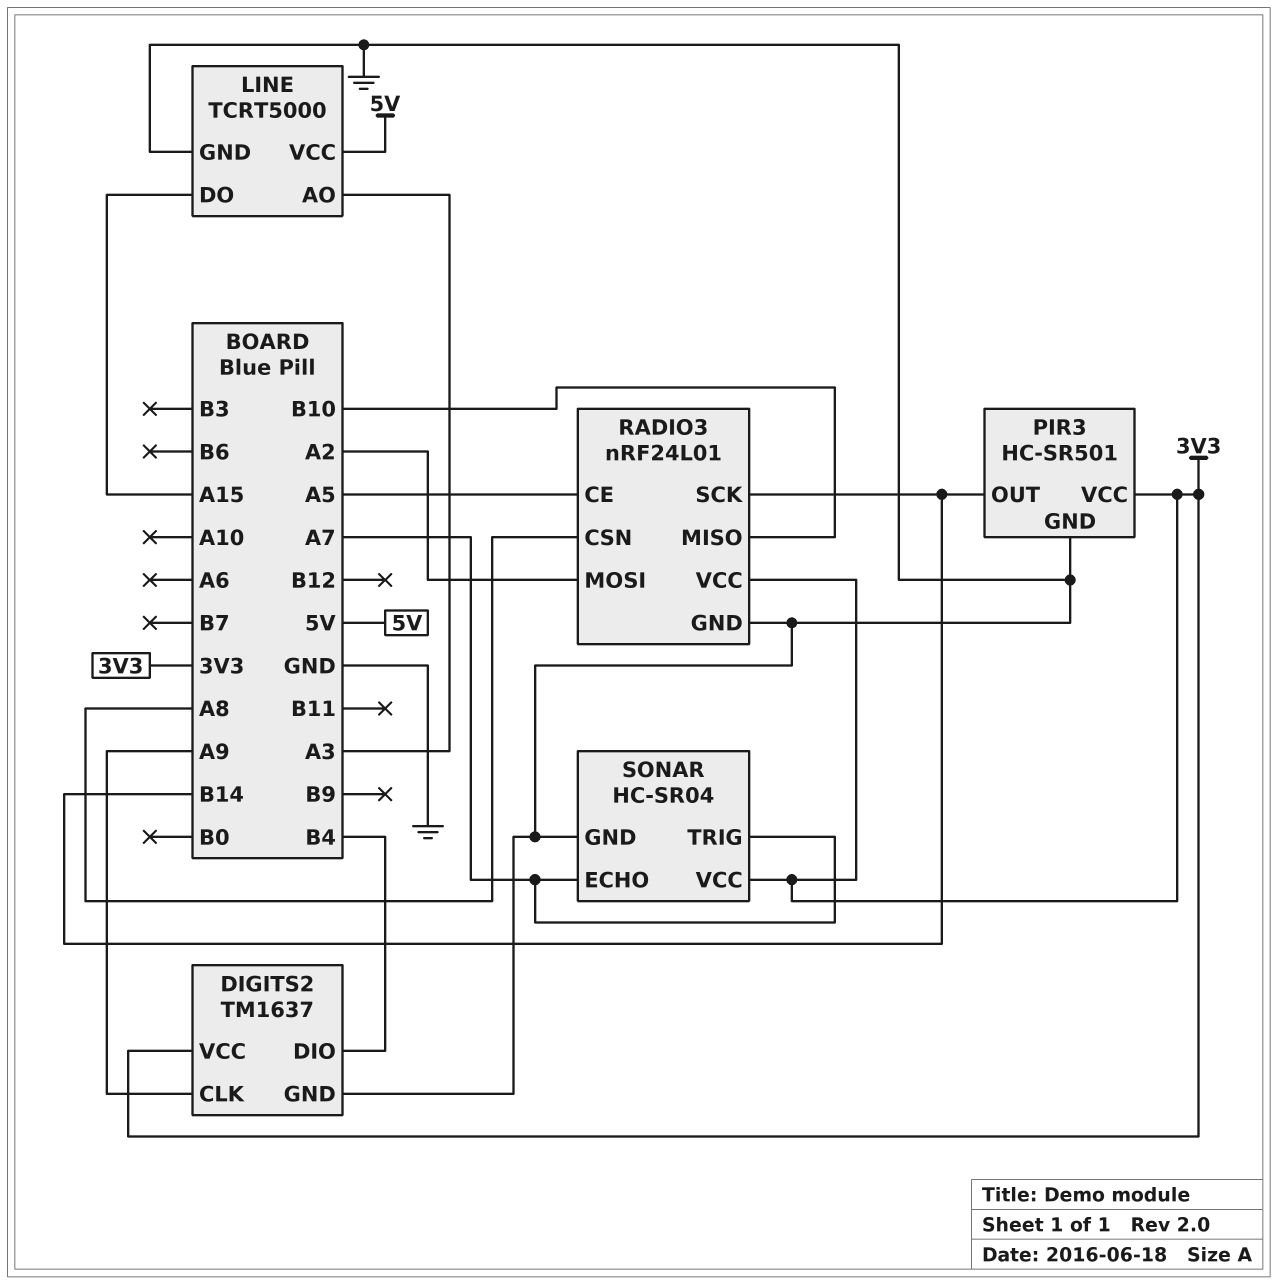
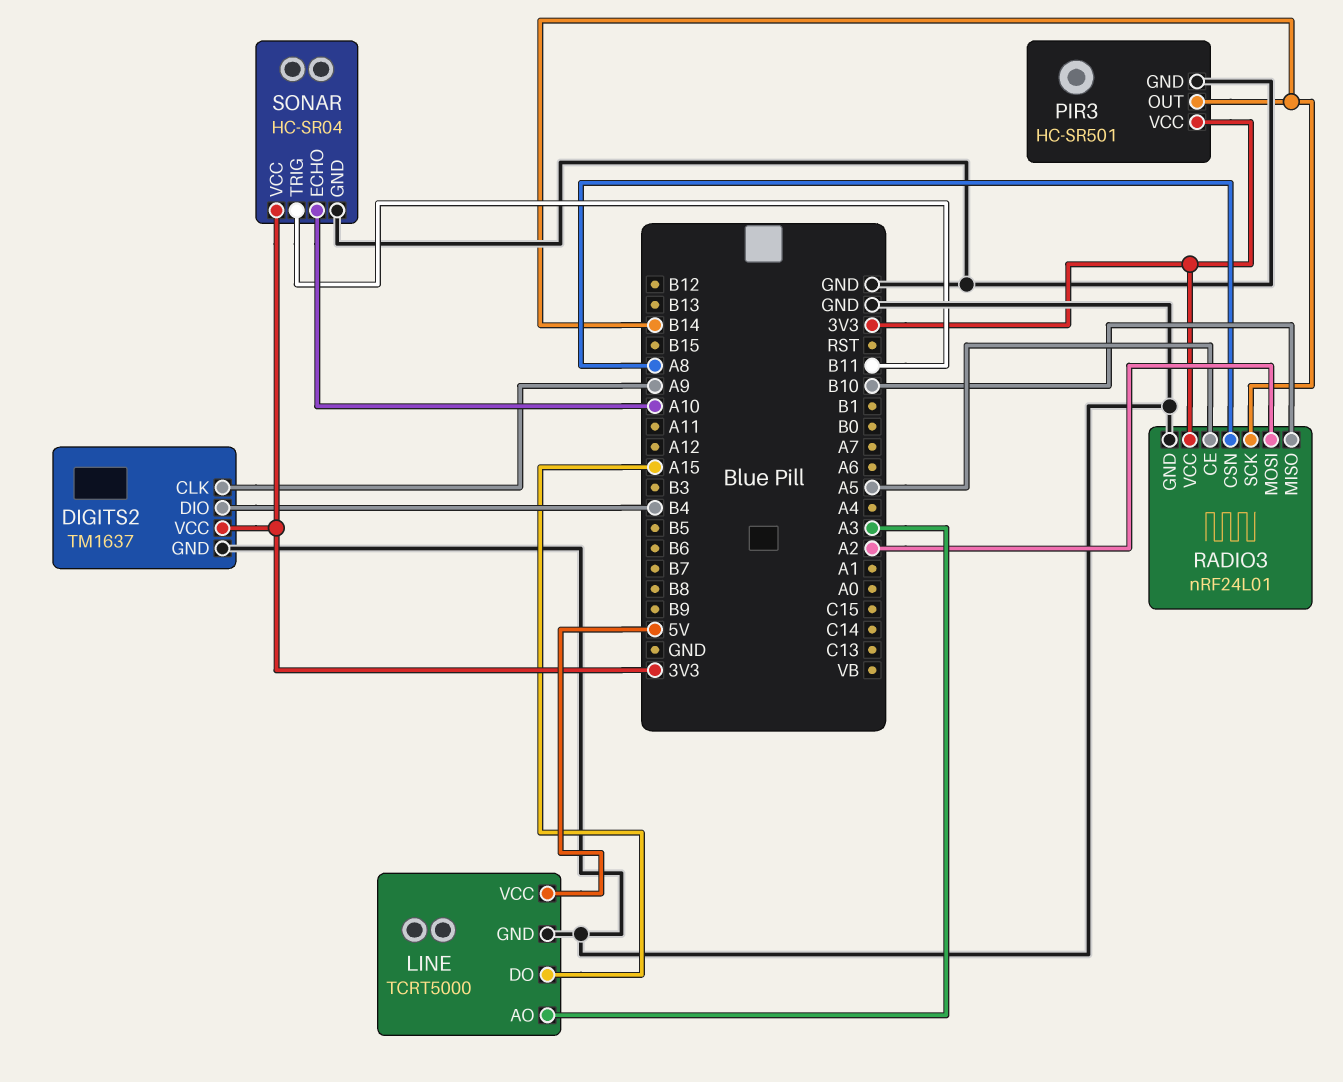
SONAR pin ECHO: A7 -> A10
SONAR pin TRIG: A7 -> B11

